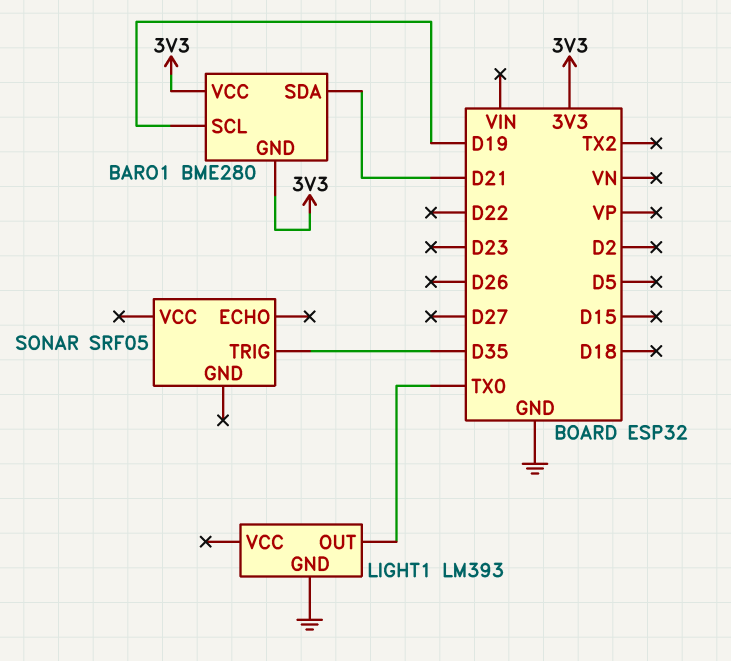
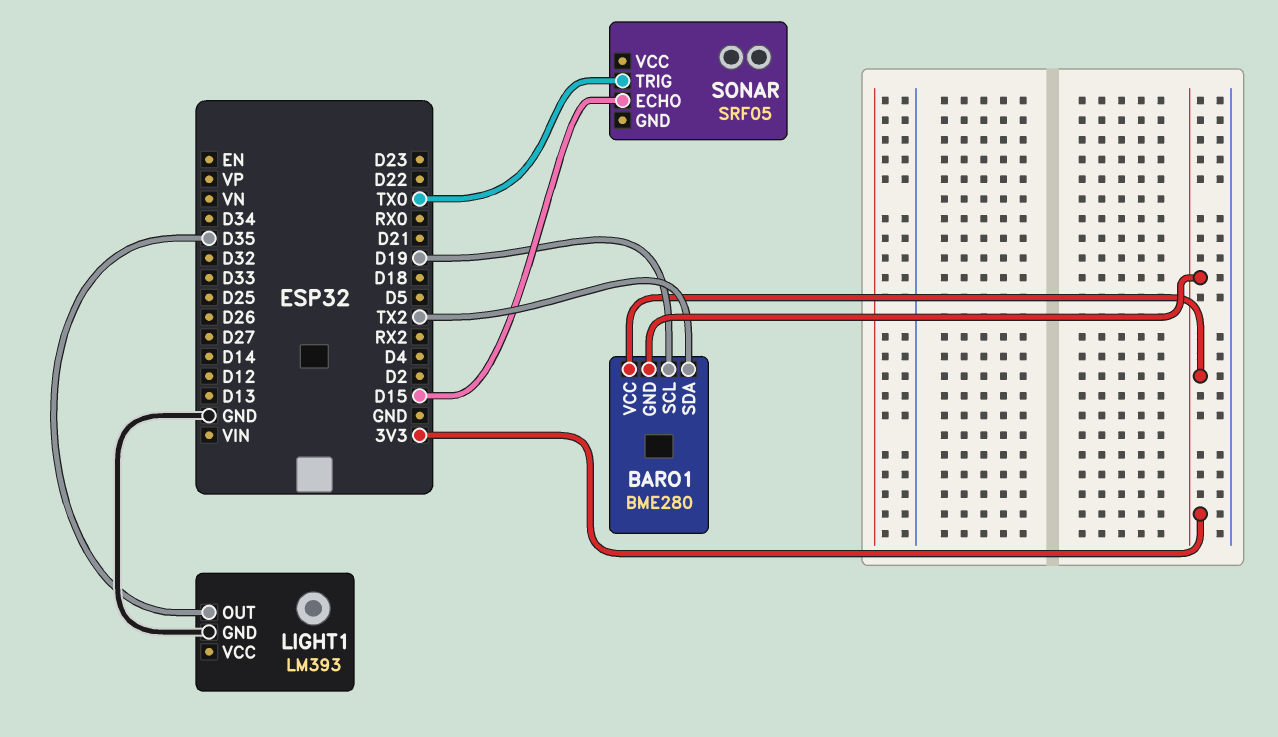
BARO1 pin SDA: D21 -> TX2
LIGHT1 pin OUT: TX0 -> D35
SONAR pin ECHO: none -> D15
SONAR pin TRIG: D35 -> TX0

